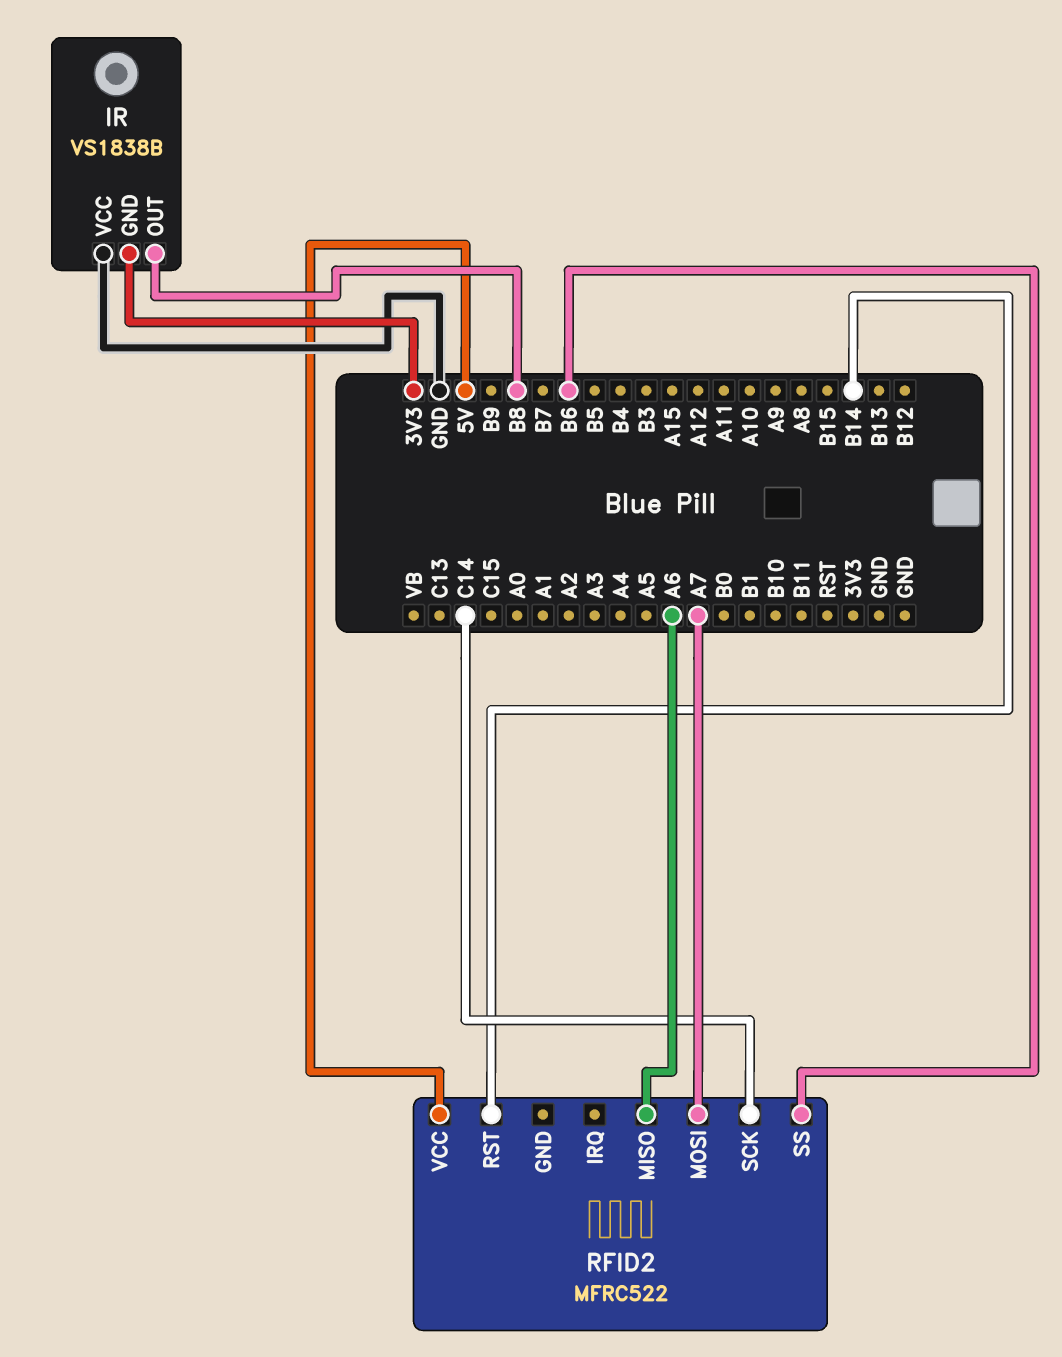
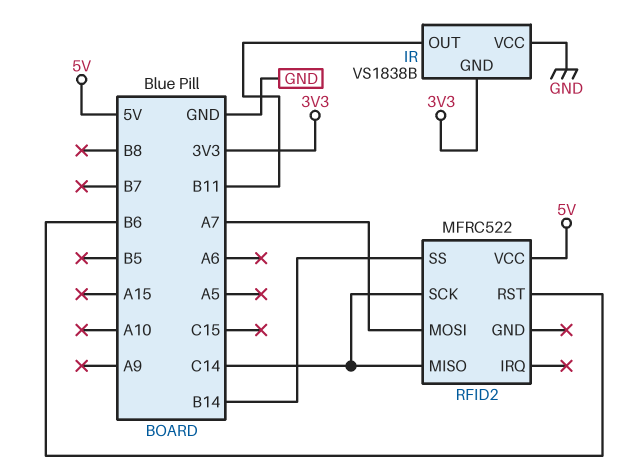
IR pin OUT: B8 -> B11
RFID2 pin MISO: A6 -> C14
RFID2 pin RST: B14 -> B6
RFID2 pin SS: B6 -> B14

